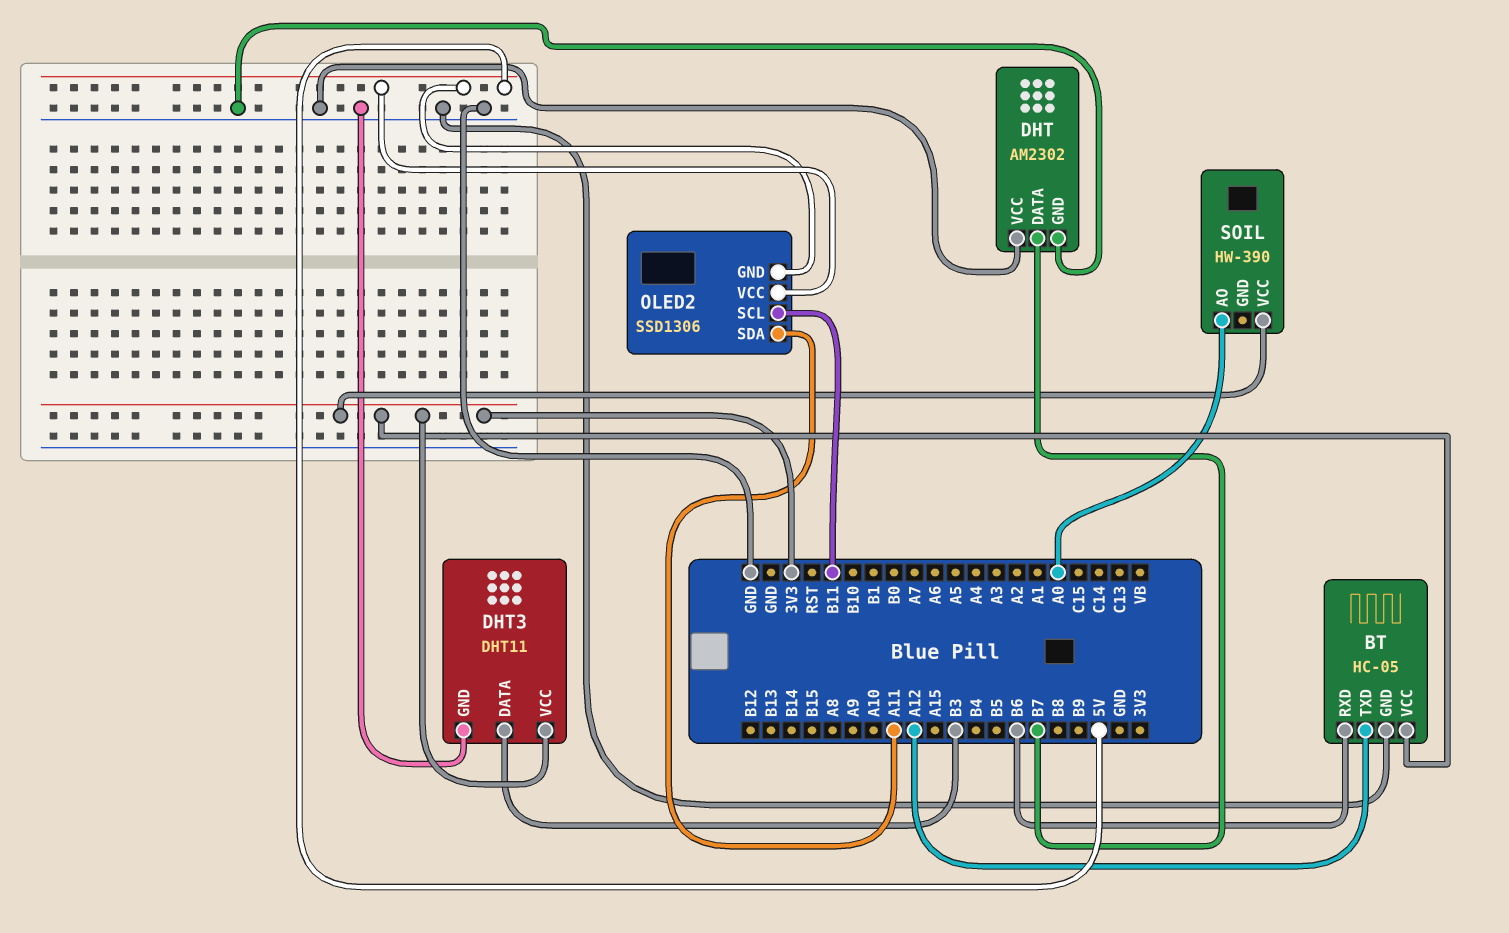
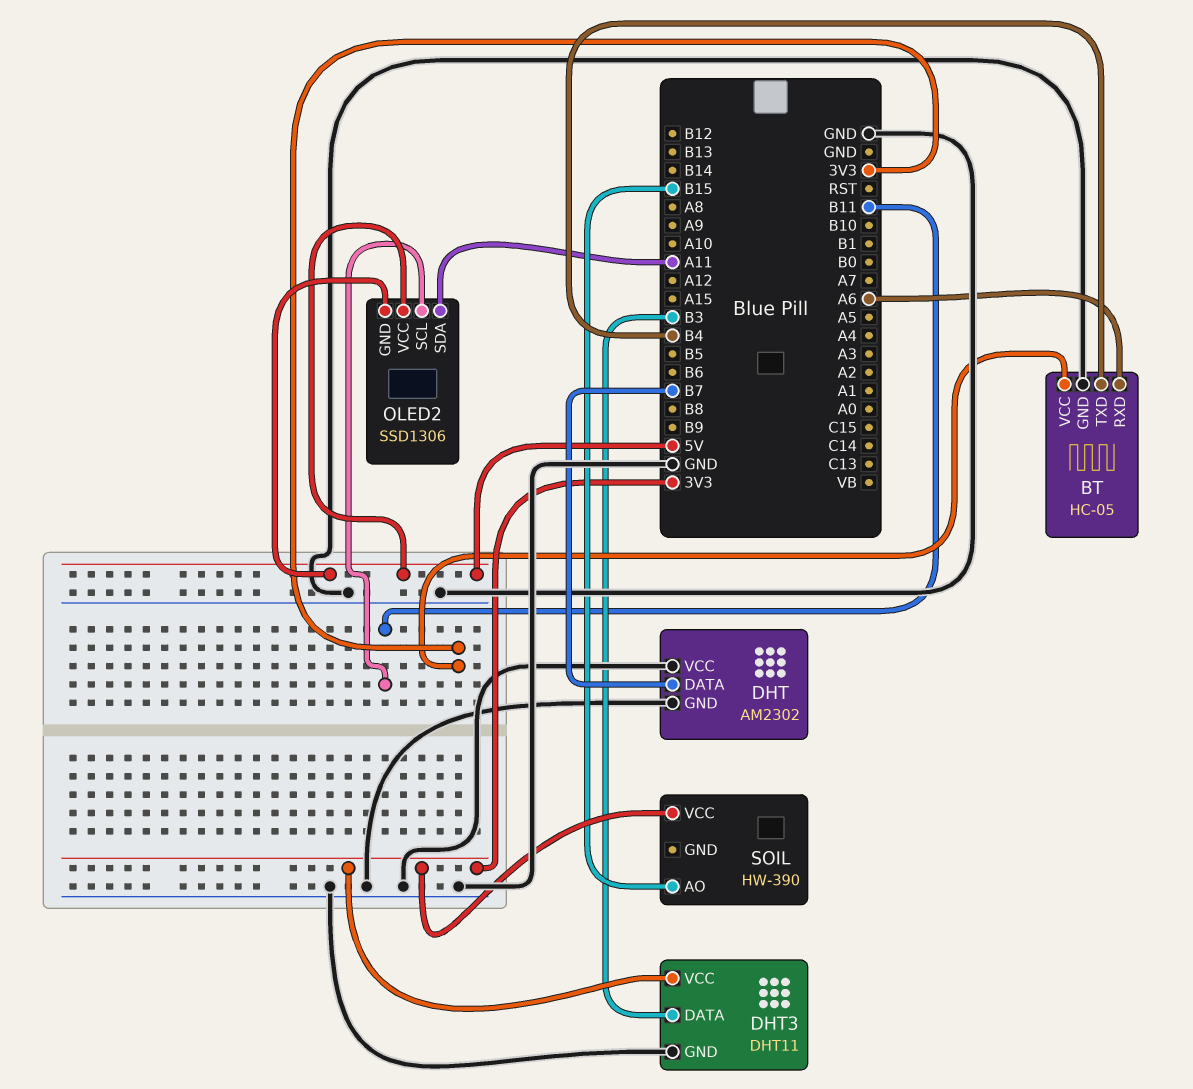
BT pin RXD: B6 -> A6
BT pin TXD: A12 -> B4
SOIL pin AO: A0 -> B15

